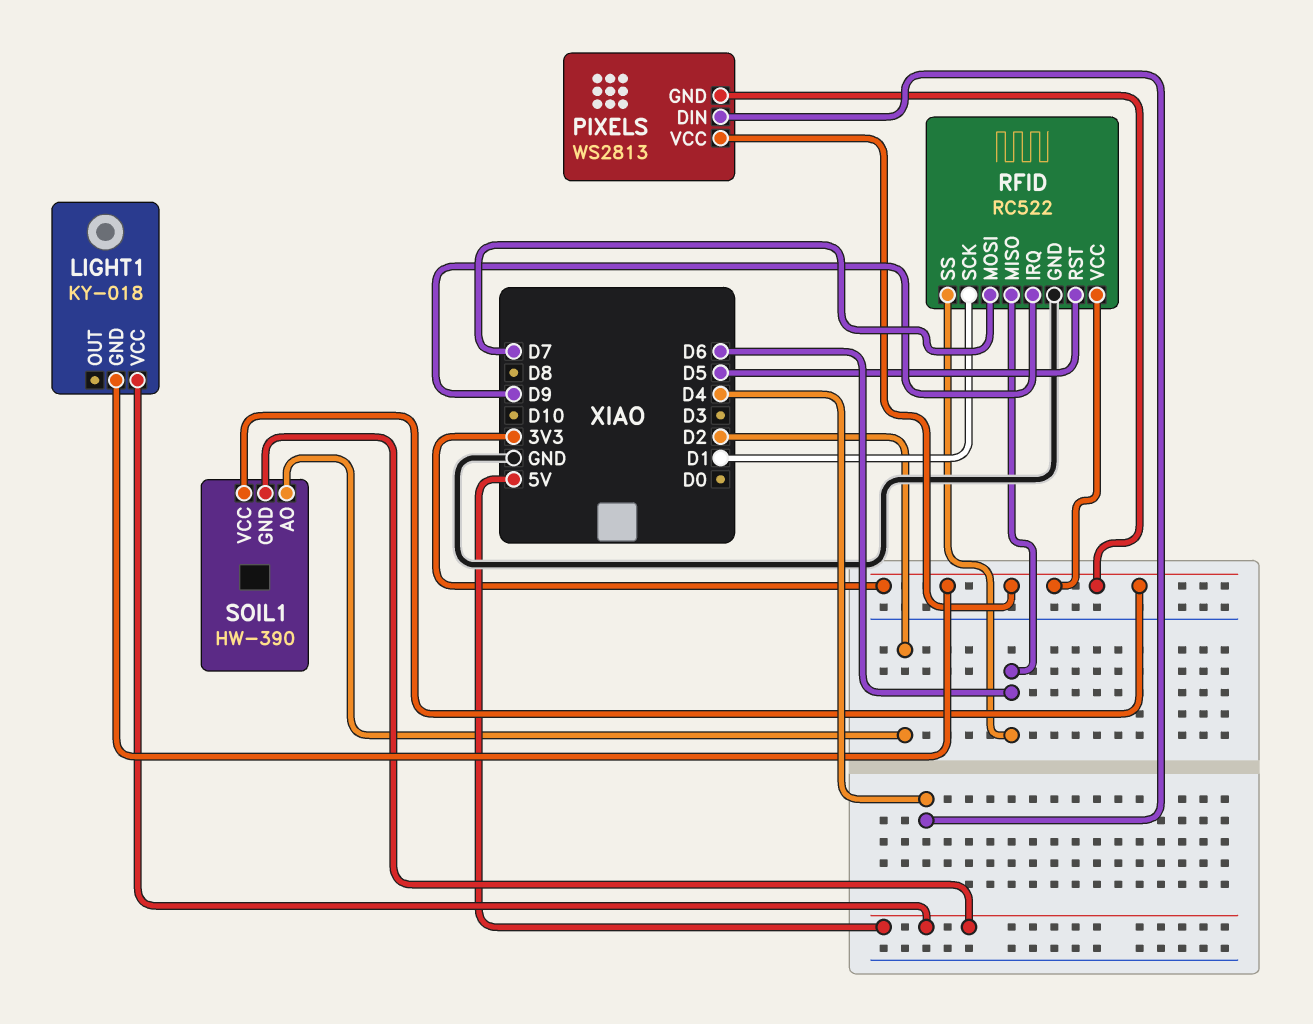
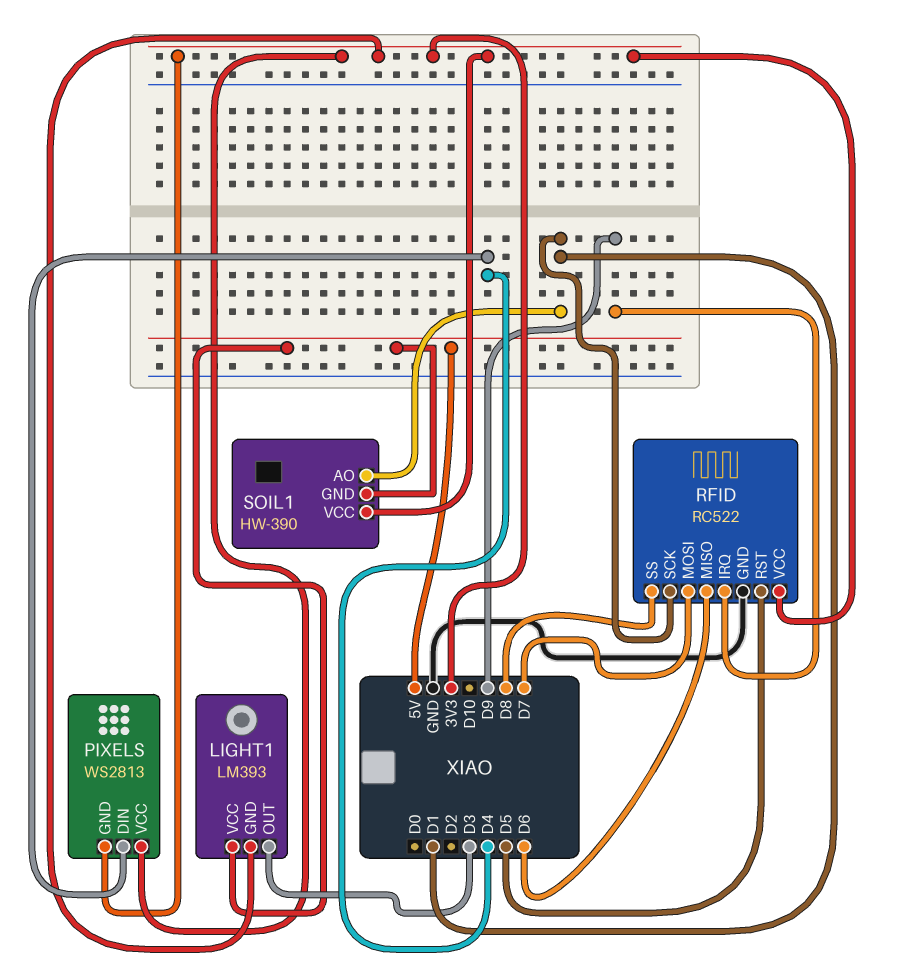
LIGHT1: KY-018 -> LM393
LIGHT1 pin OUT: none -> D3
RFID pin SS: D6 -> D8
SOIL1 pin AO: D2 -> D1

